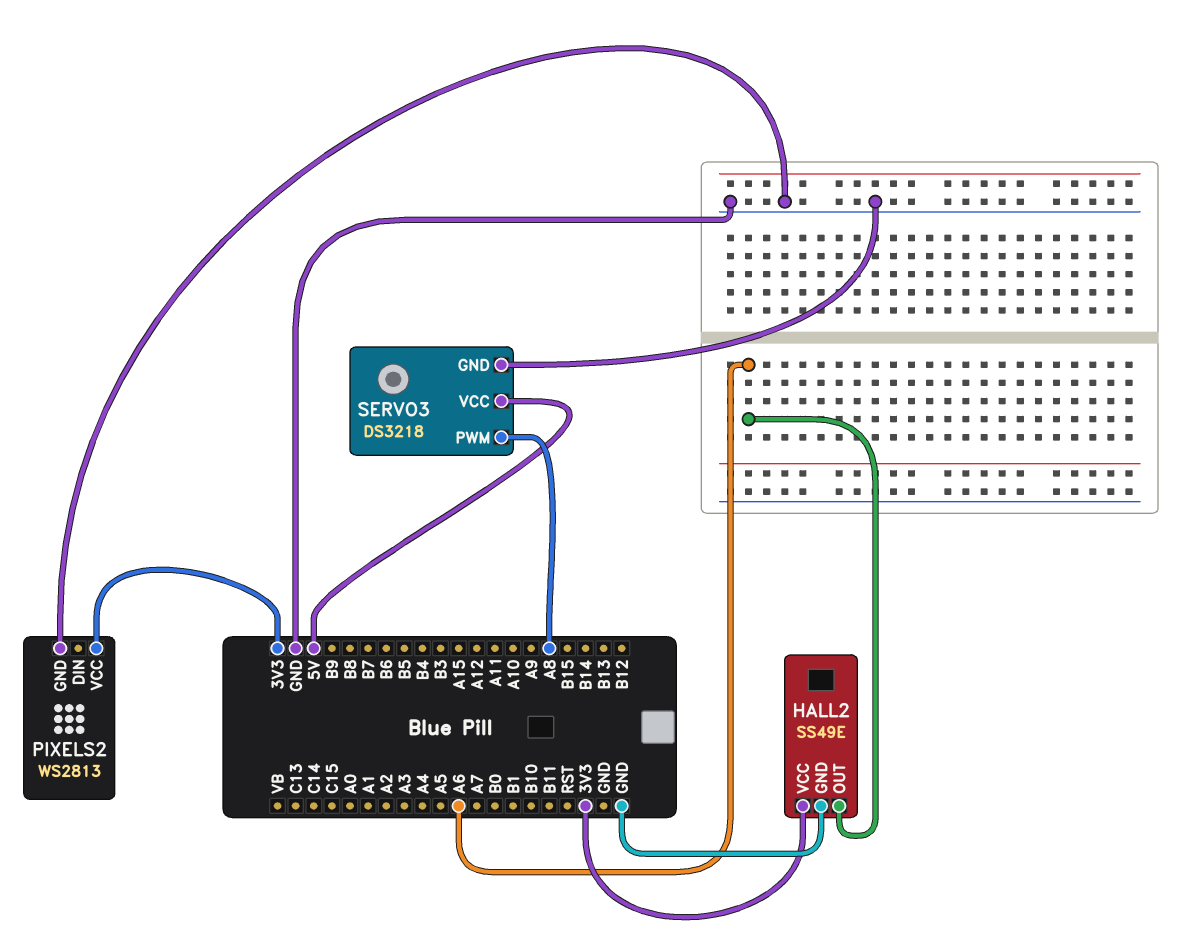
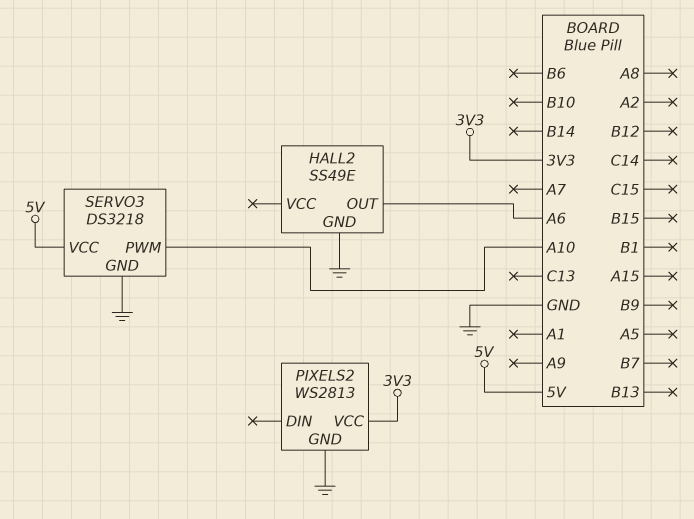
HALL2 pin VCC: 3V3 -> none
SERVO3 pin PWM: A8 -> A10

